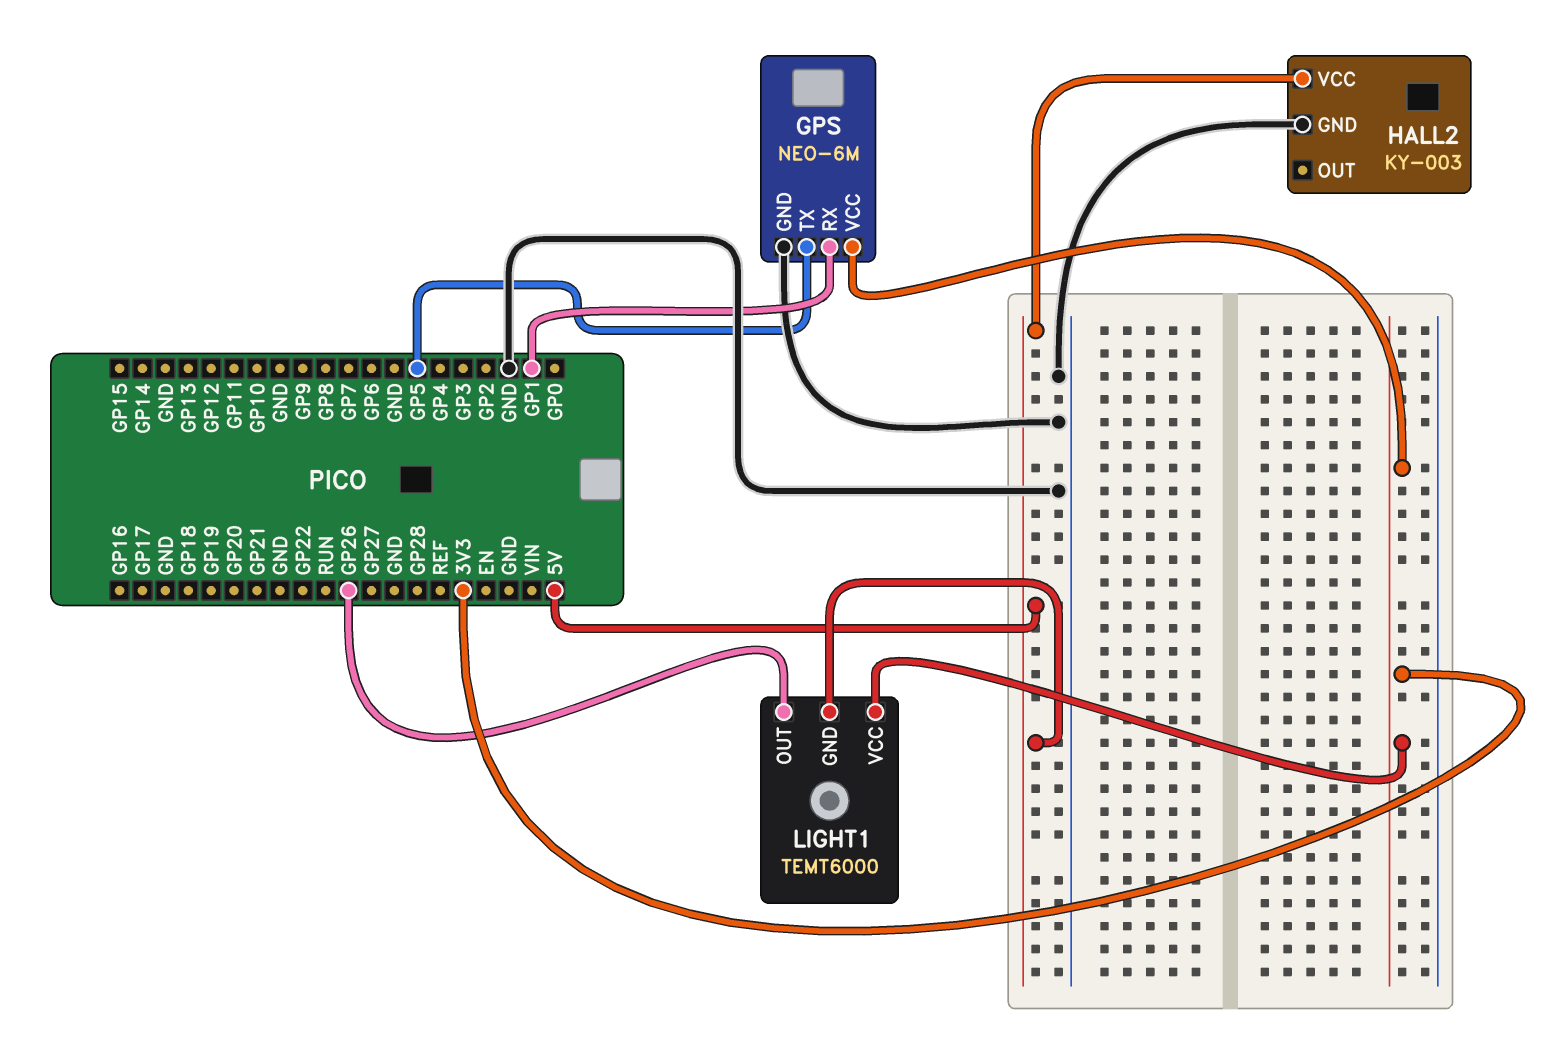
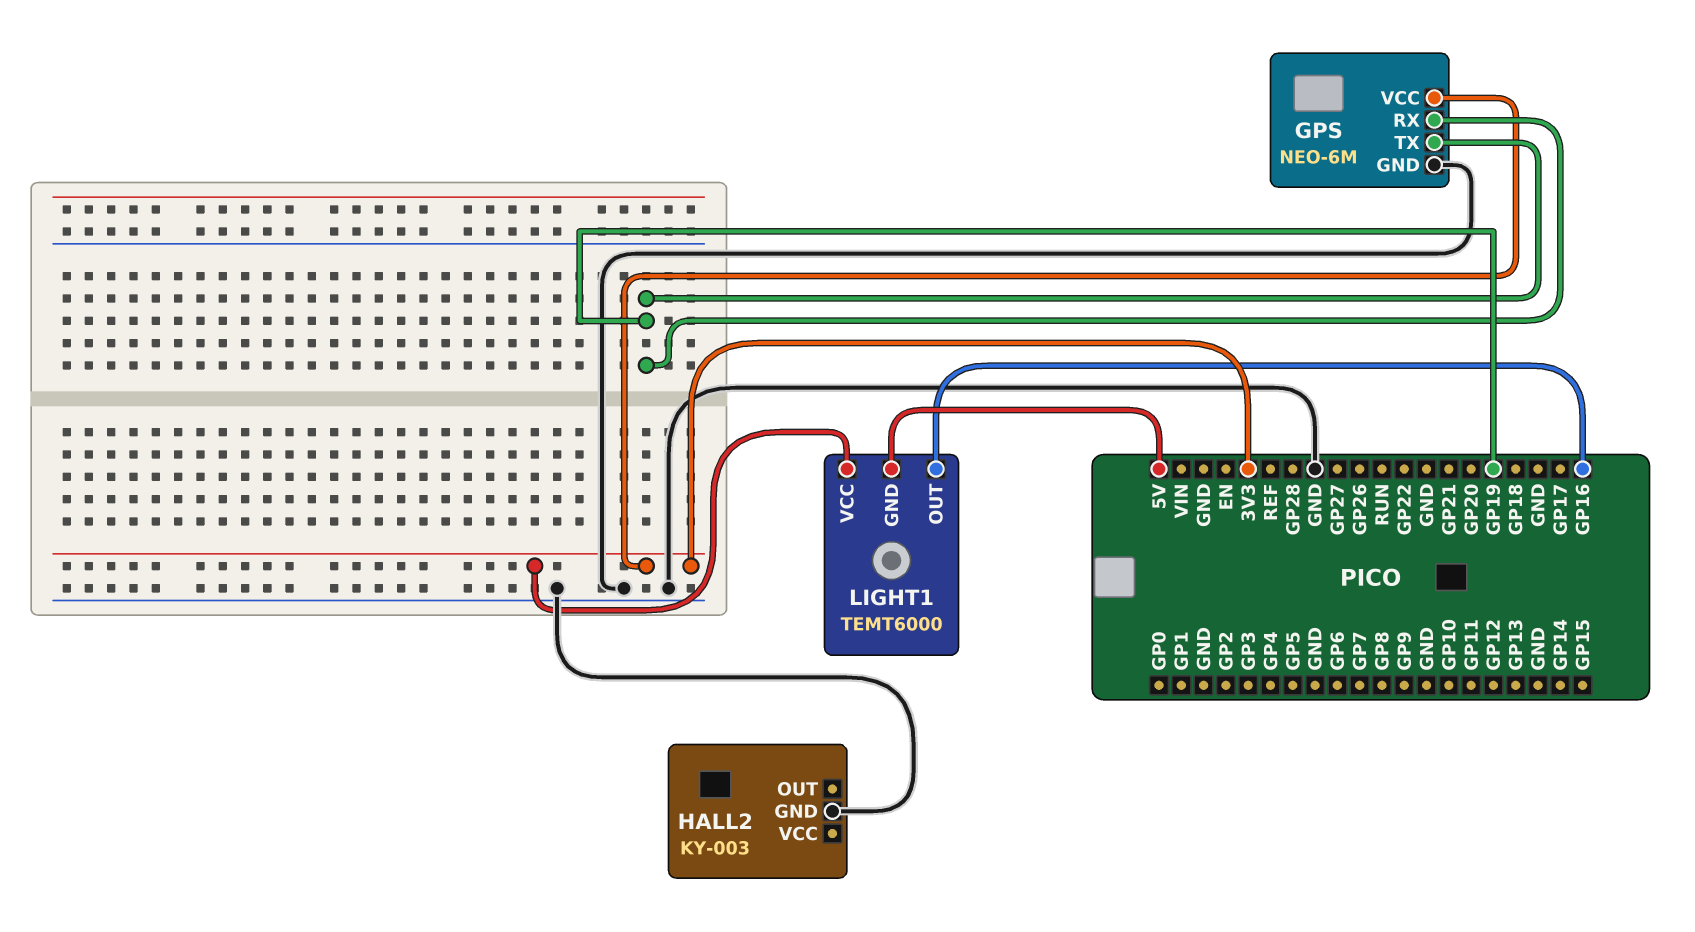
GPS pin RX: GP1 -> GP19
GPS pin TX: GP5 -> GP19
HALL2 pin VCC: 5V -> none
LIGHT1 pin OUT: GP26 -> GP16

